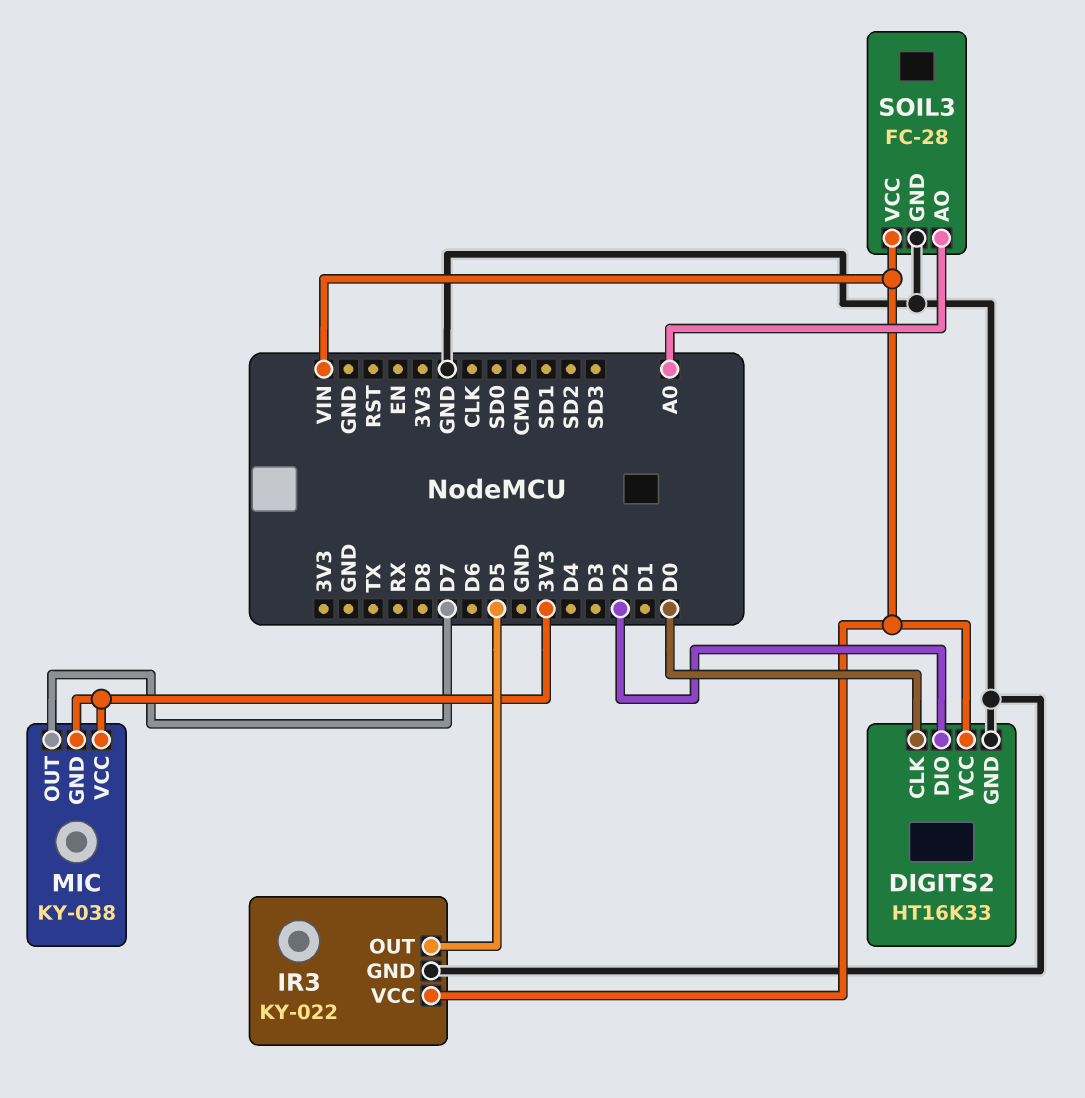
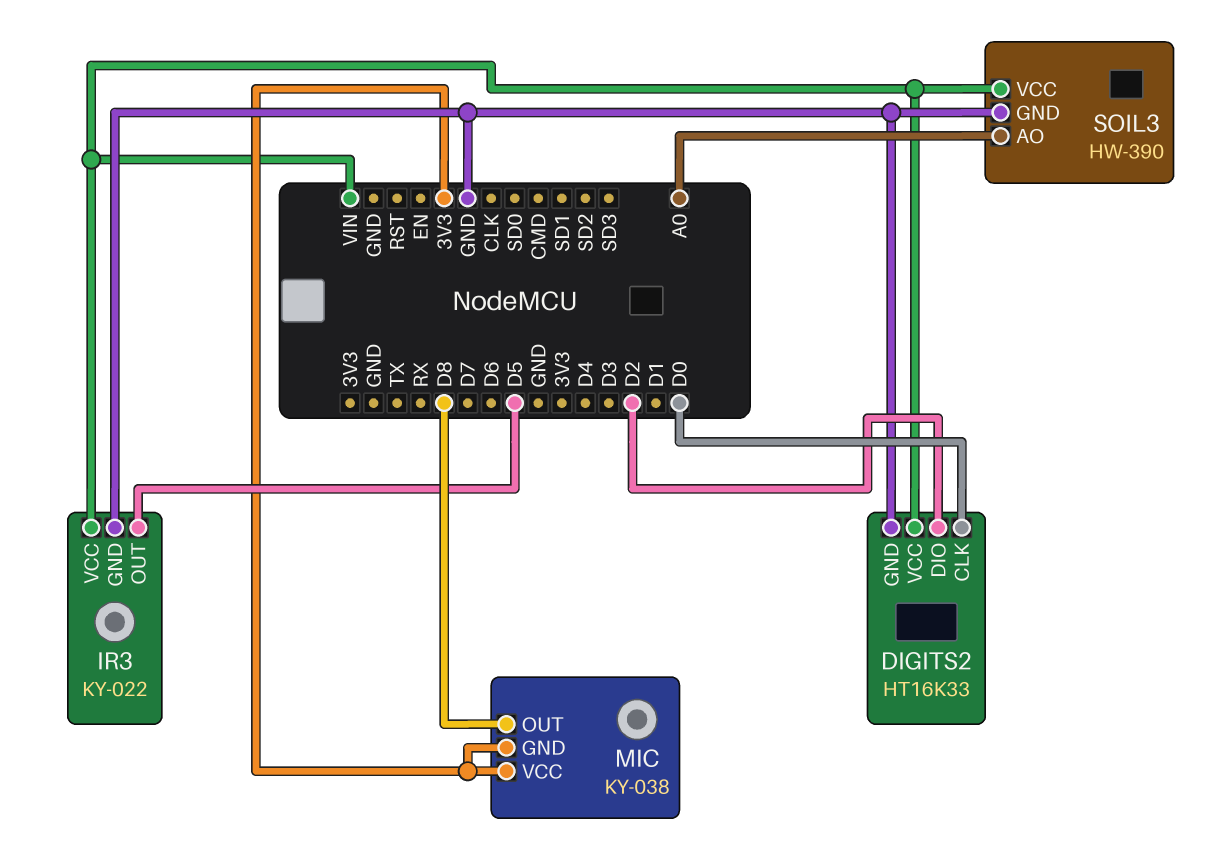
MIC pin OUT: D7 -> D8
SOIL3: FC-28 -> HW-390

